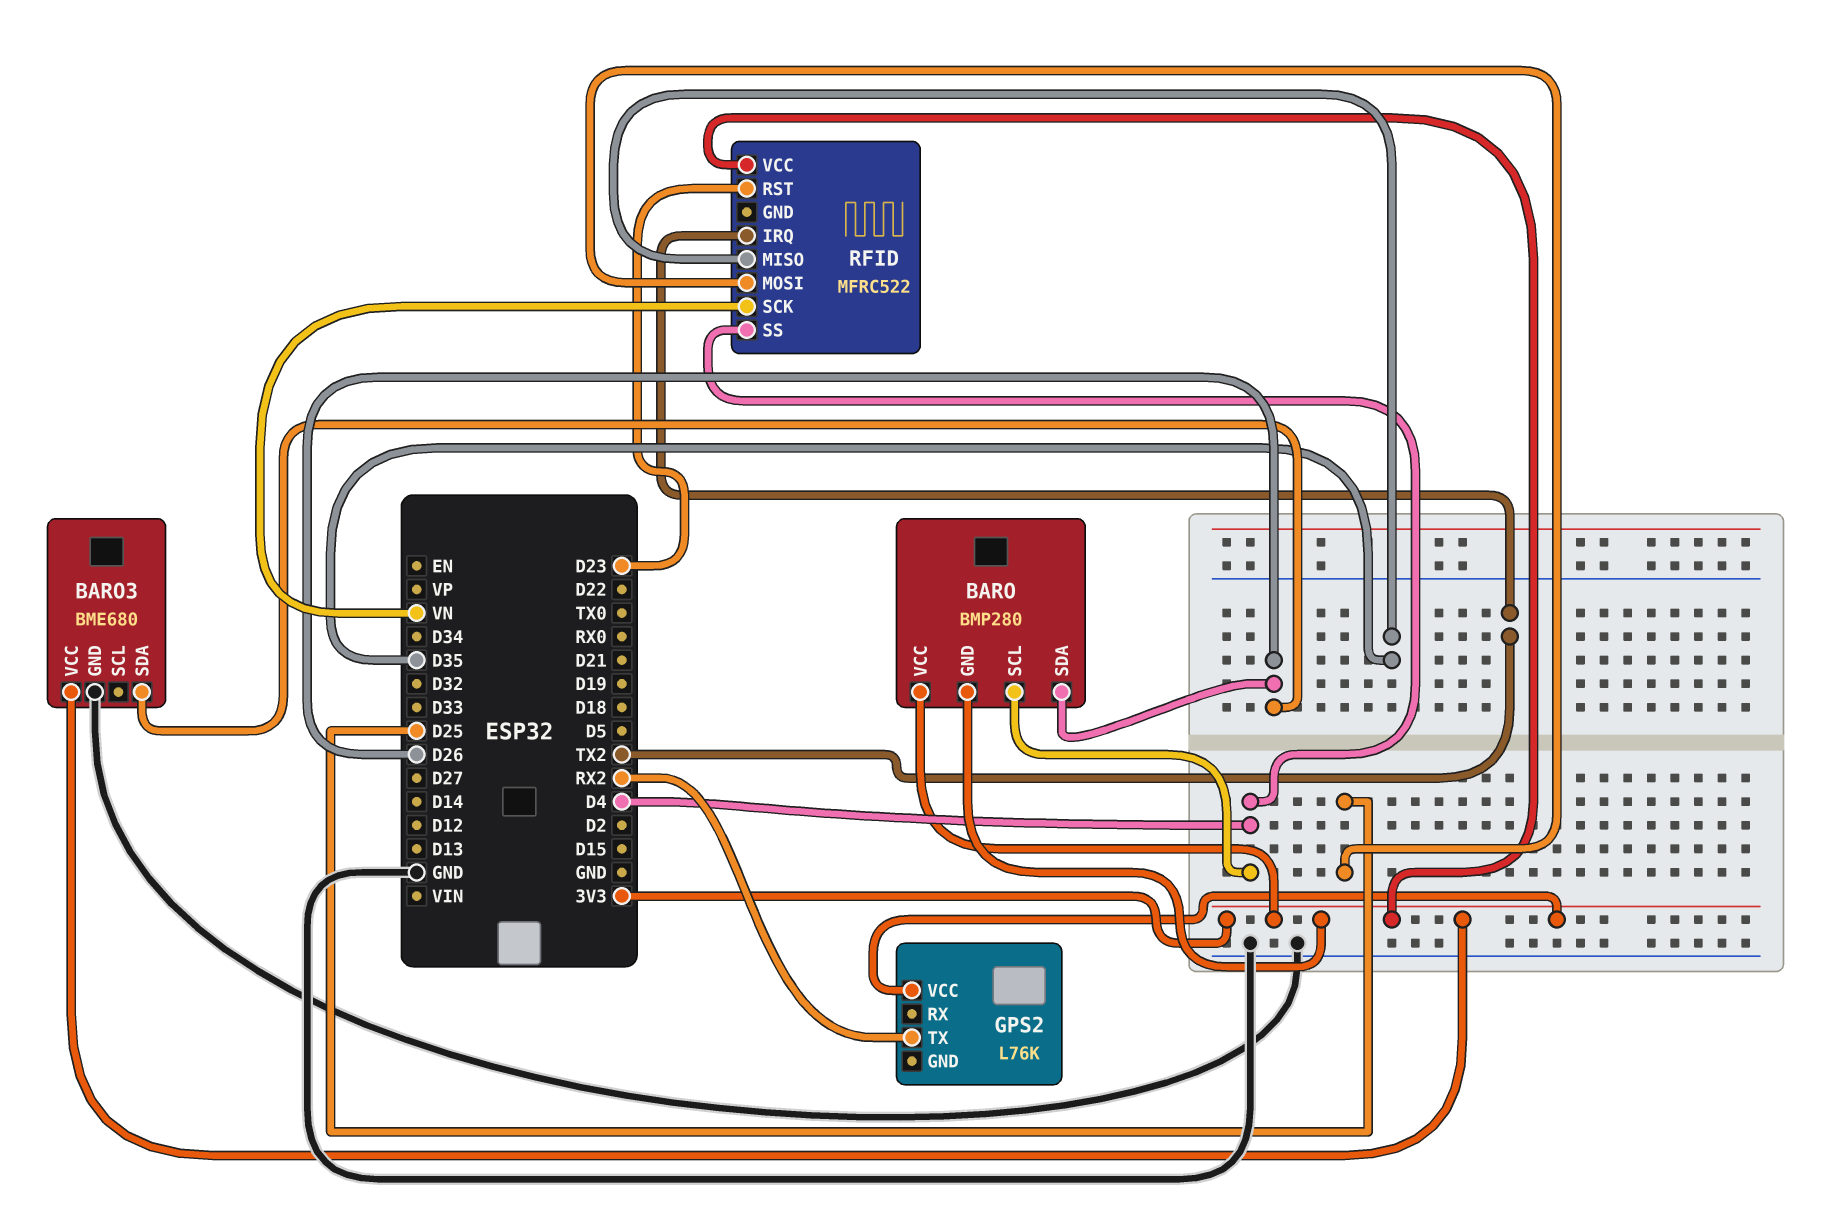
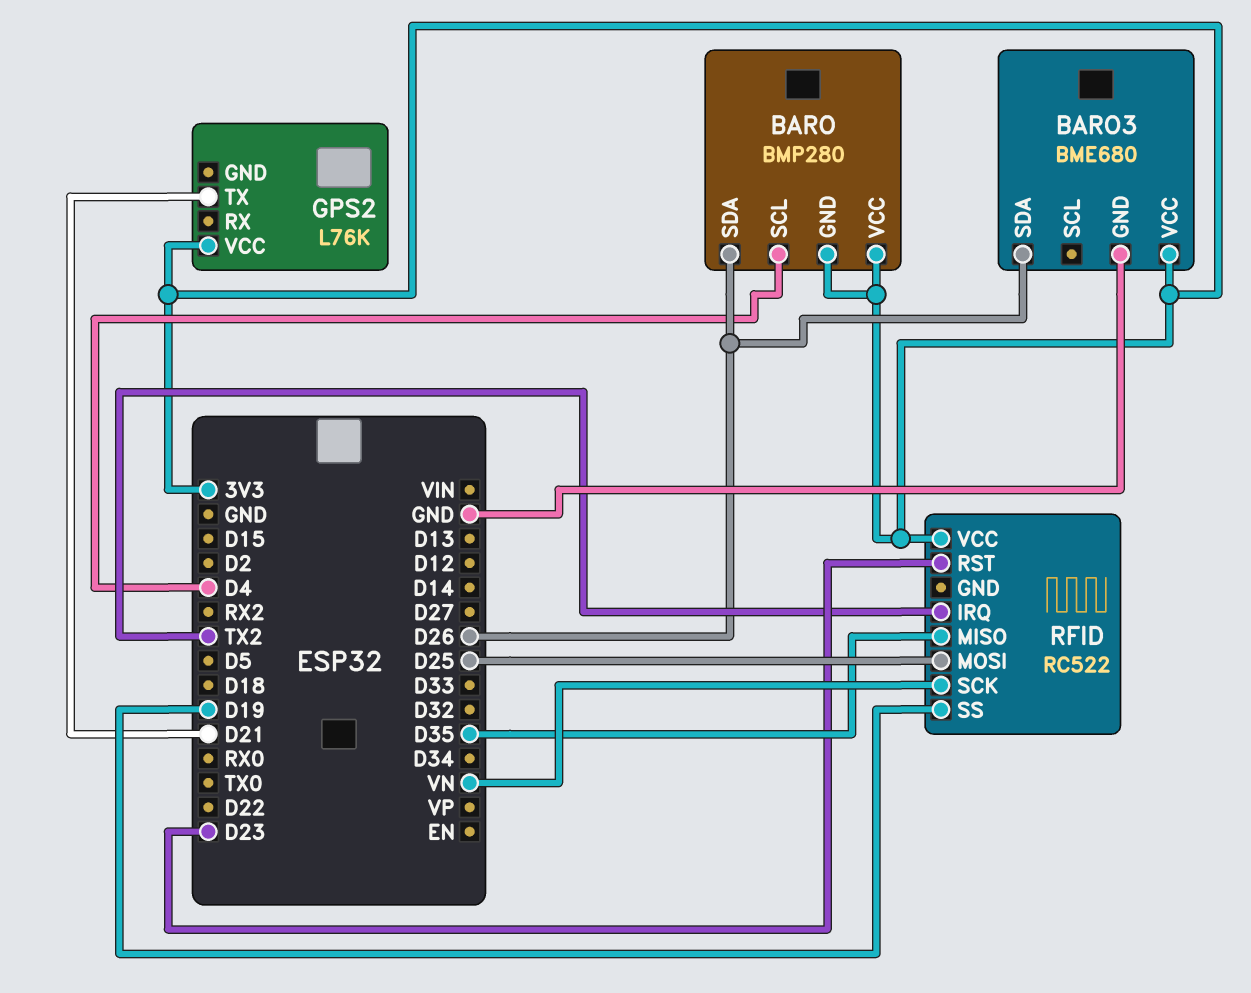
GPS2 pin TX: RX2 -> D21
RFID: MFRC522 -> RC522
RFID pin SS: D4 -> D19

